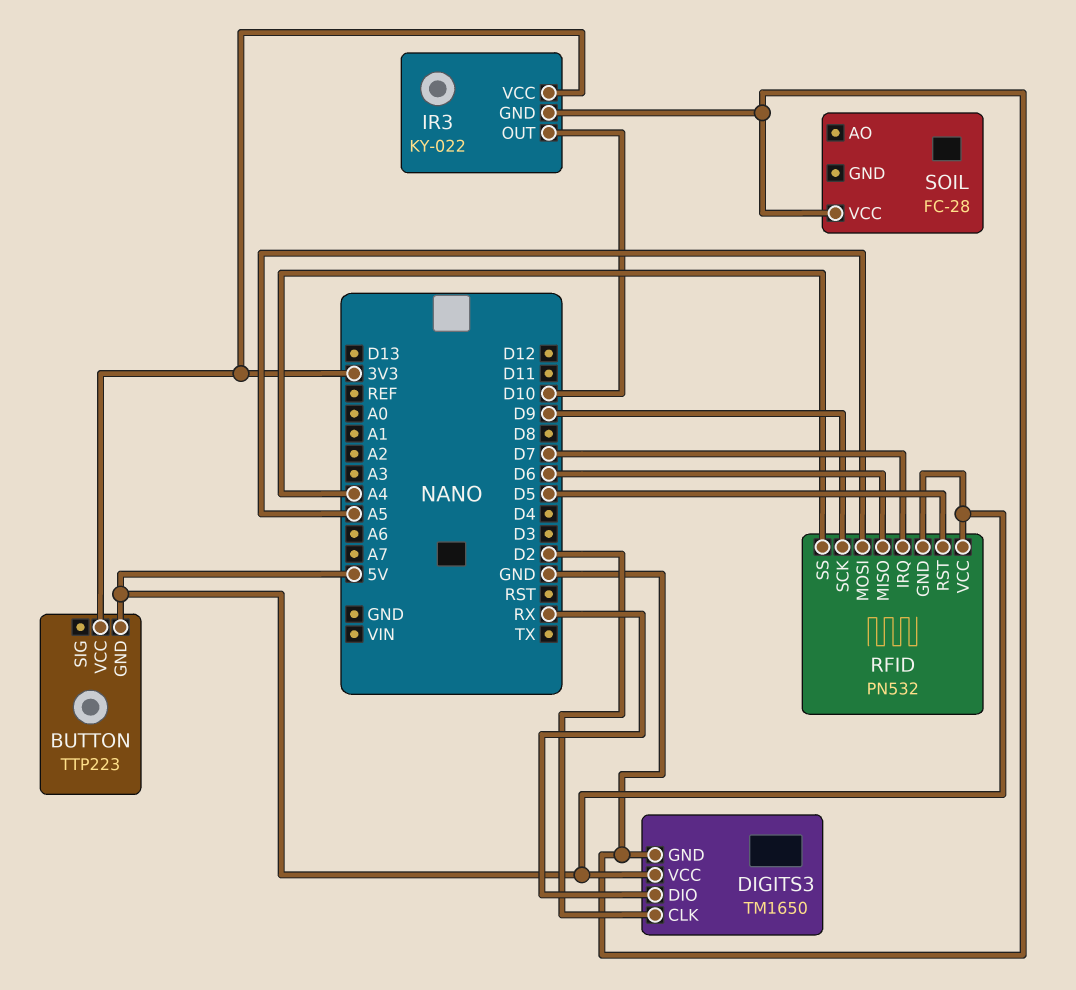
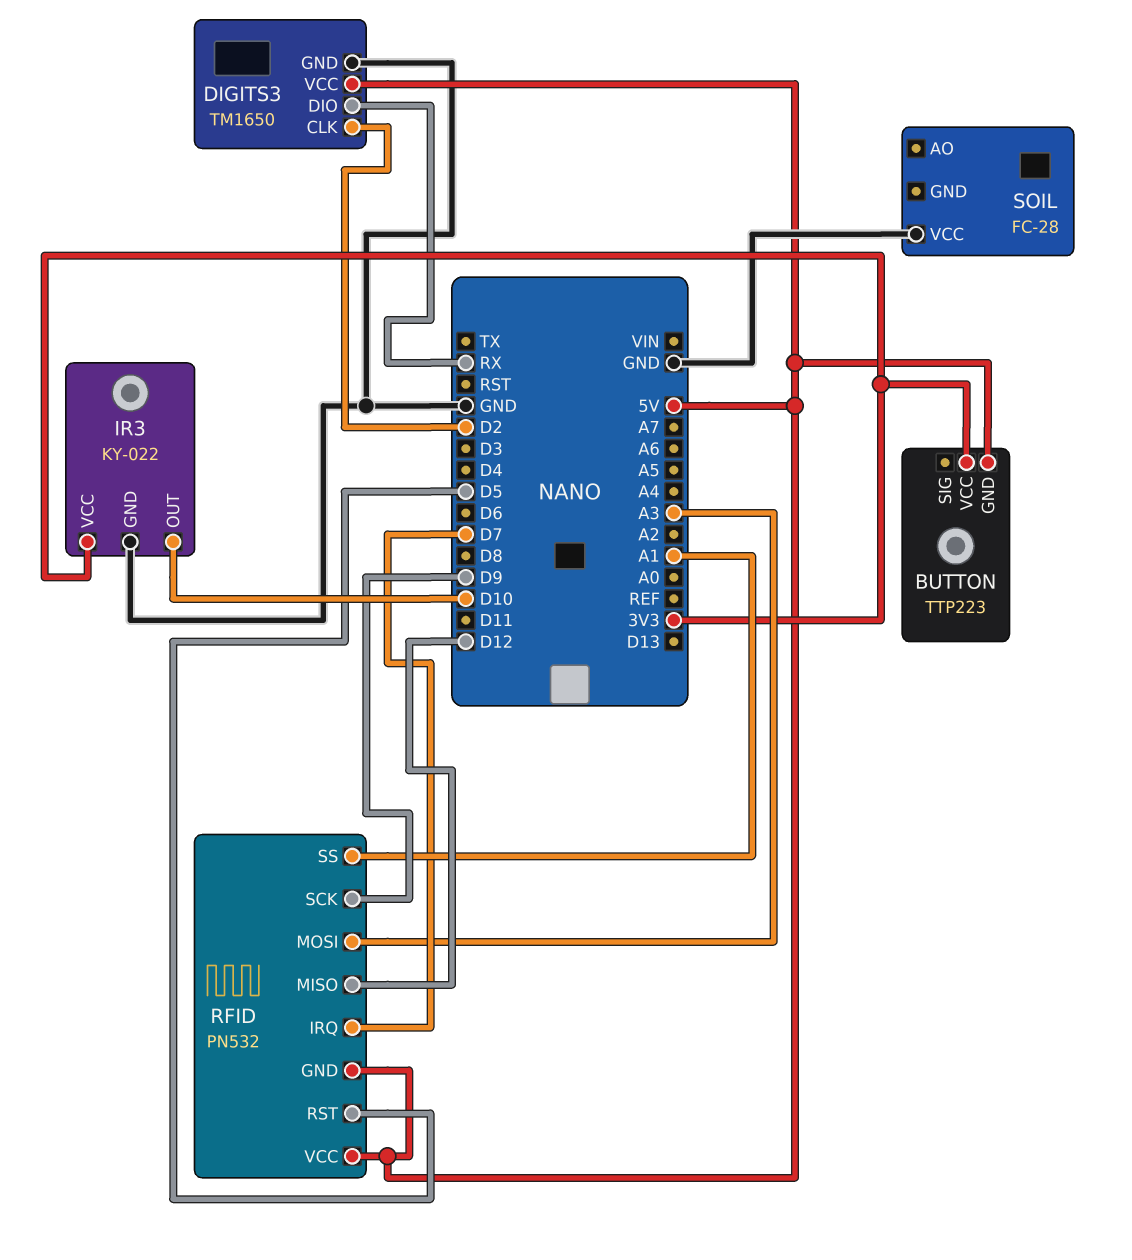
RFID pin MISO: D6 -> D12
RFID pin MOSI: A5 -> A3
RFID pin SS: A4 -> A1

